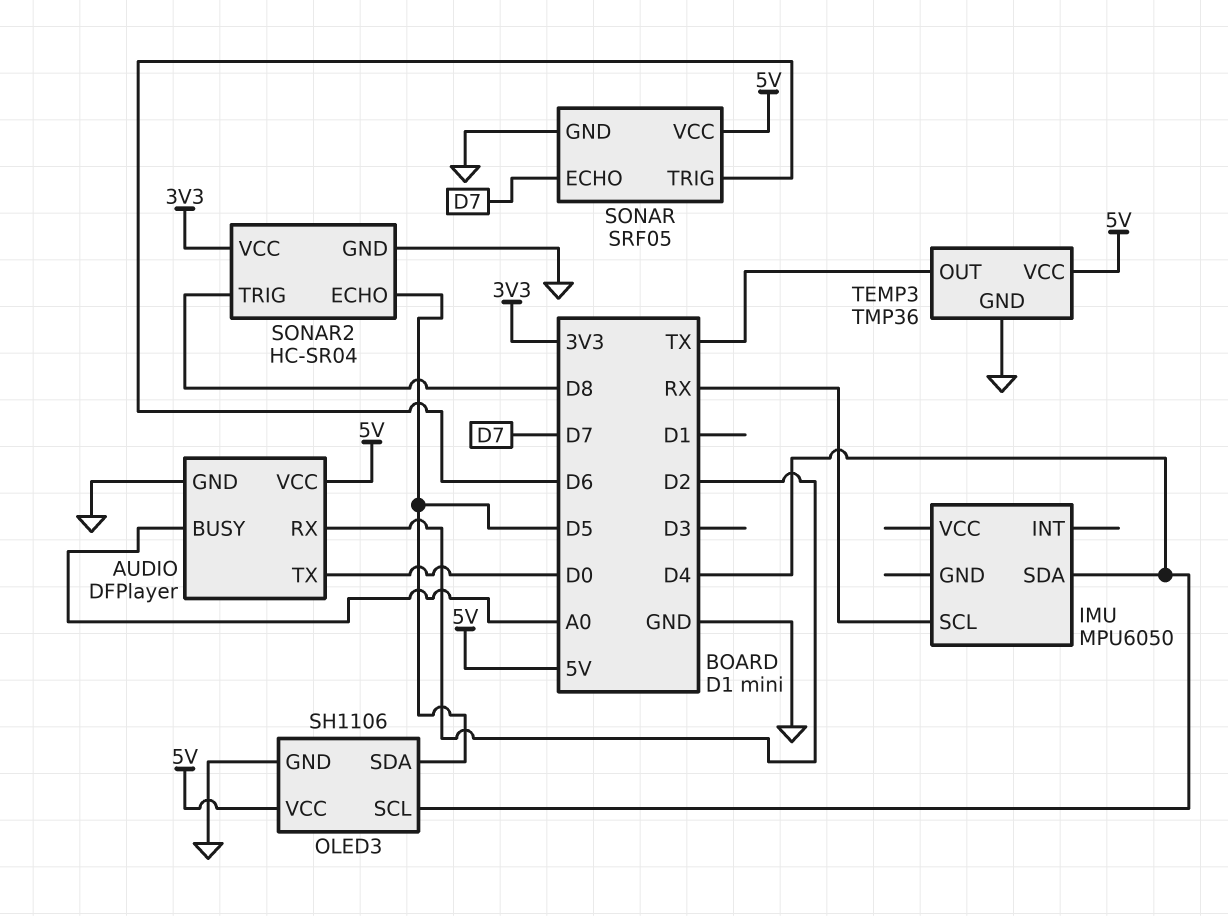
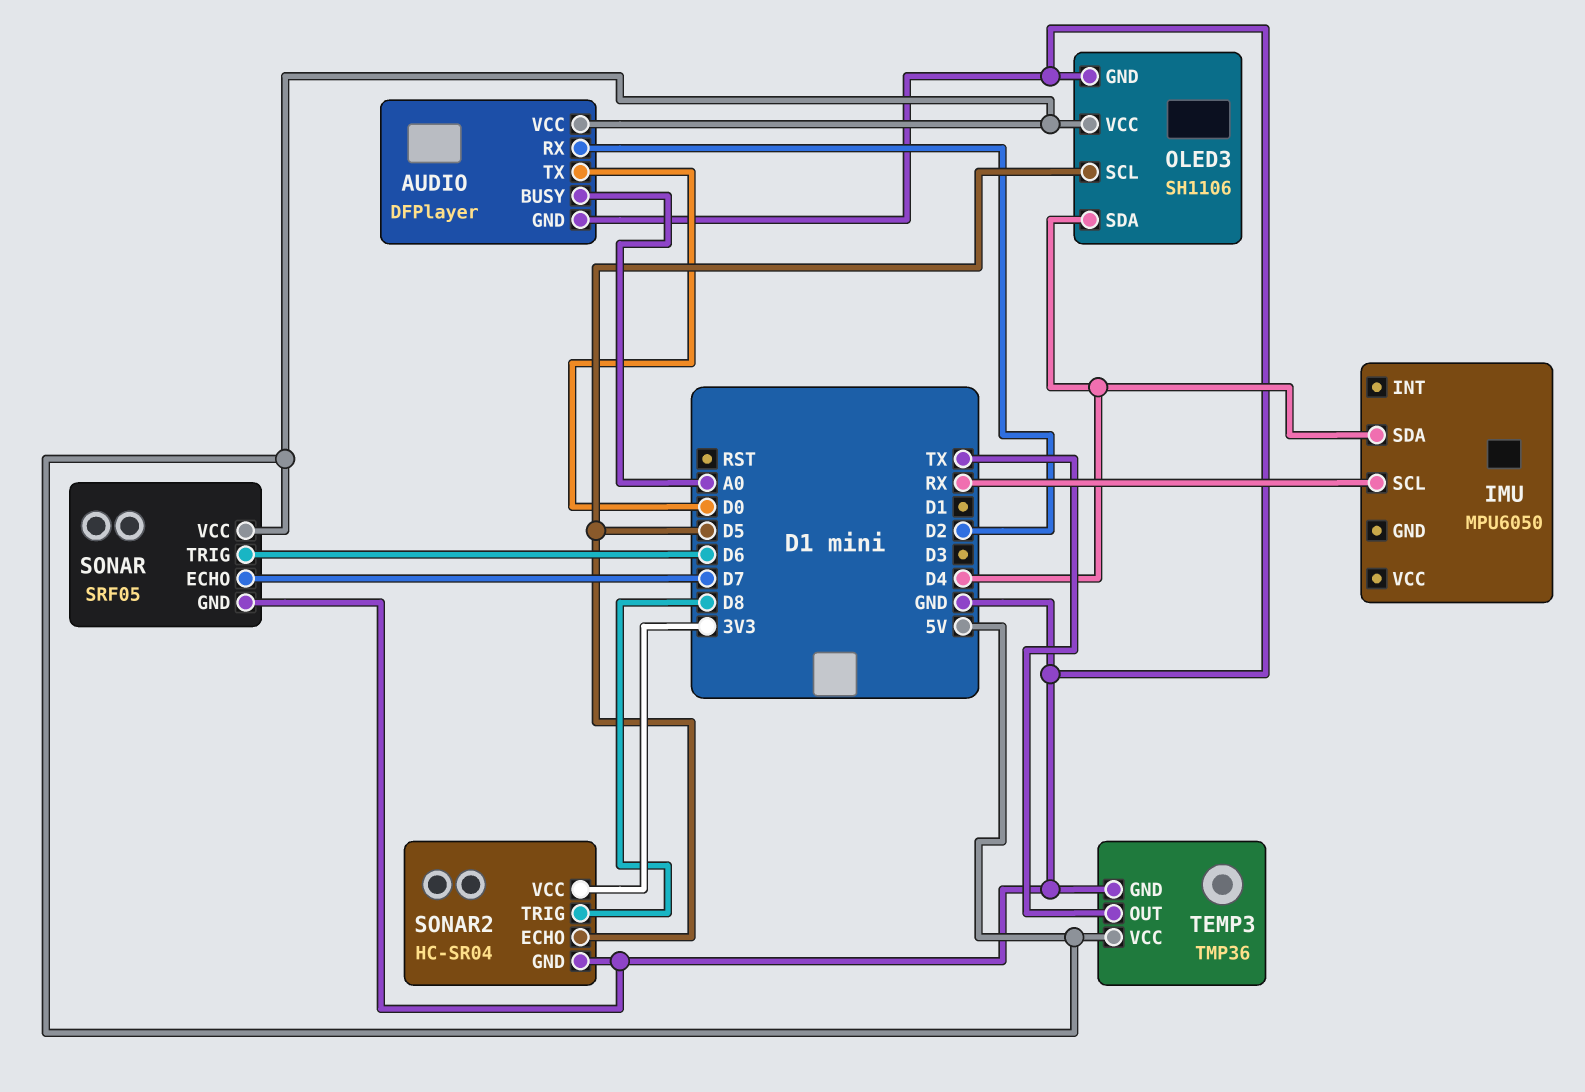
OLED3 pin SCL: D4 -> D5
OLED3 pin SDA: D5 -> D4

